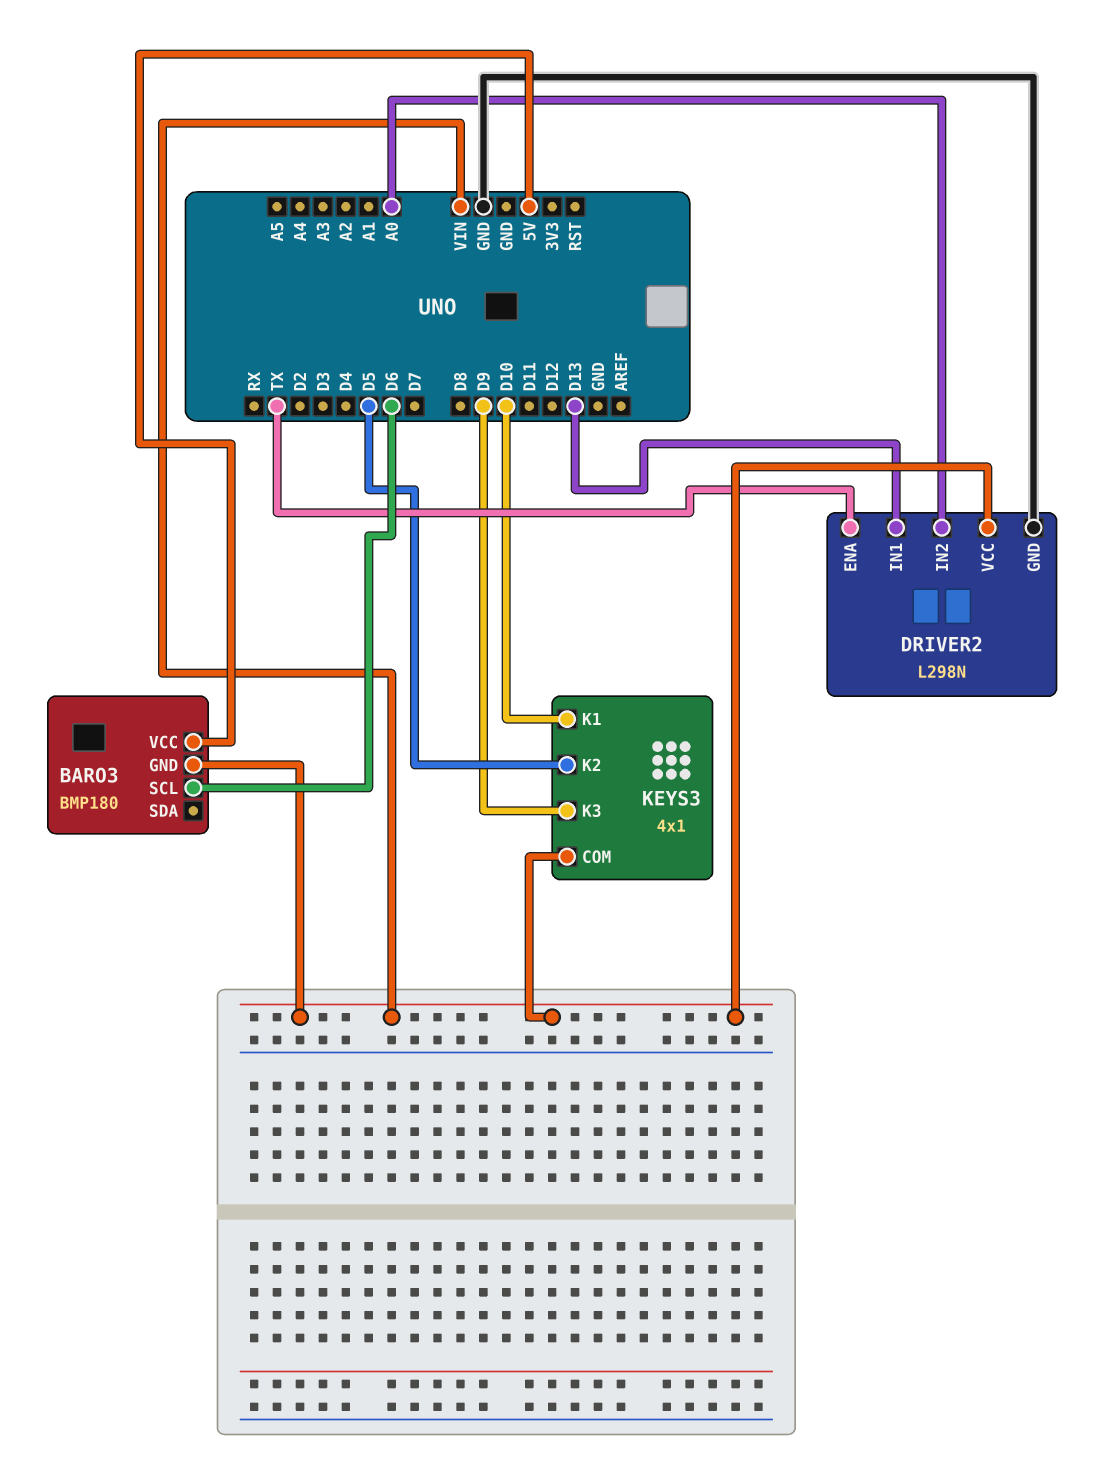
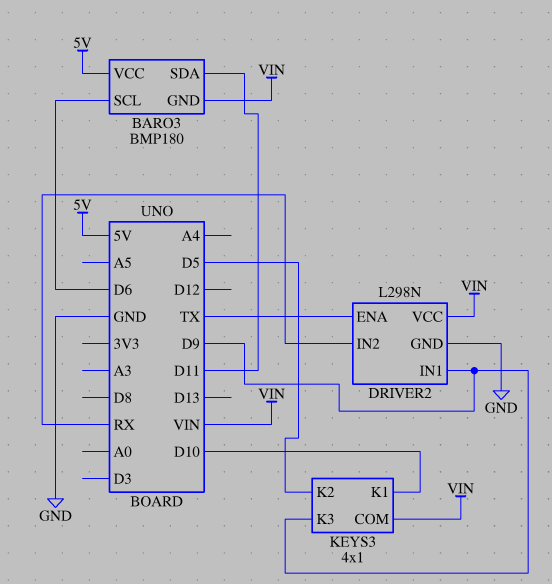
BARO3 pin SDA: none -> D11
DRIVER2 pin IN1: D13 -> D9
DRIVER2 pin IN2: A0 -> RX

